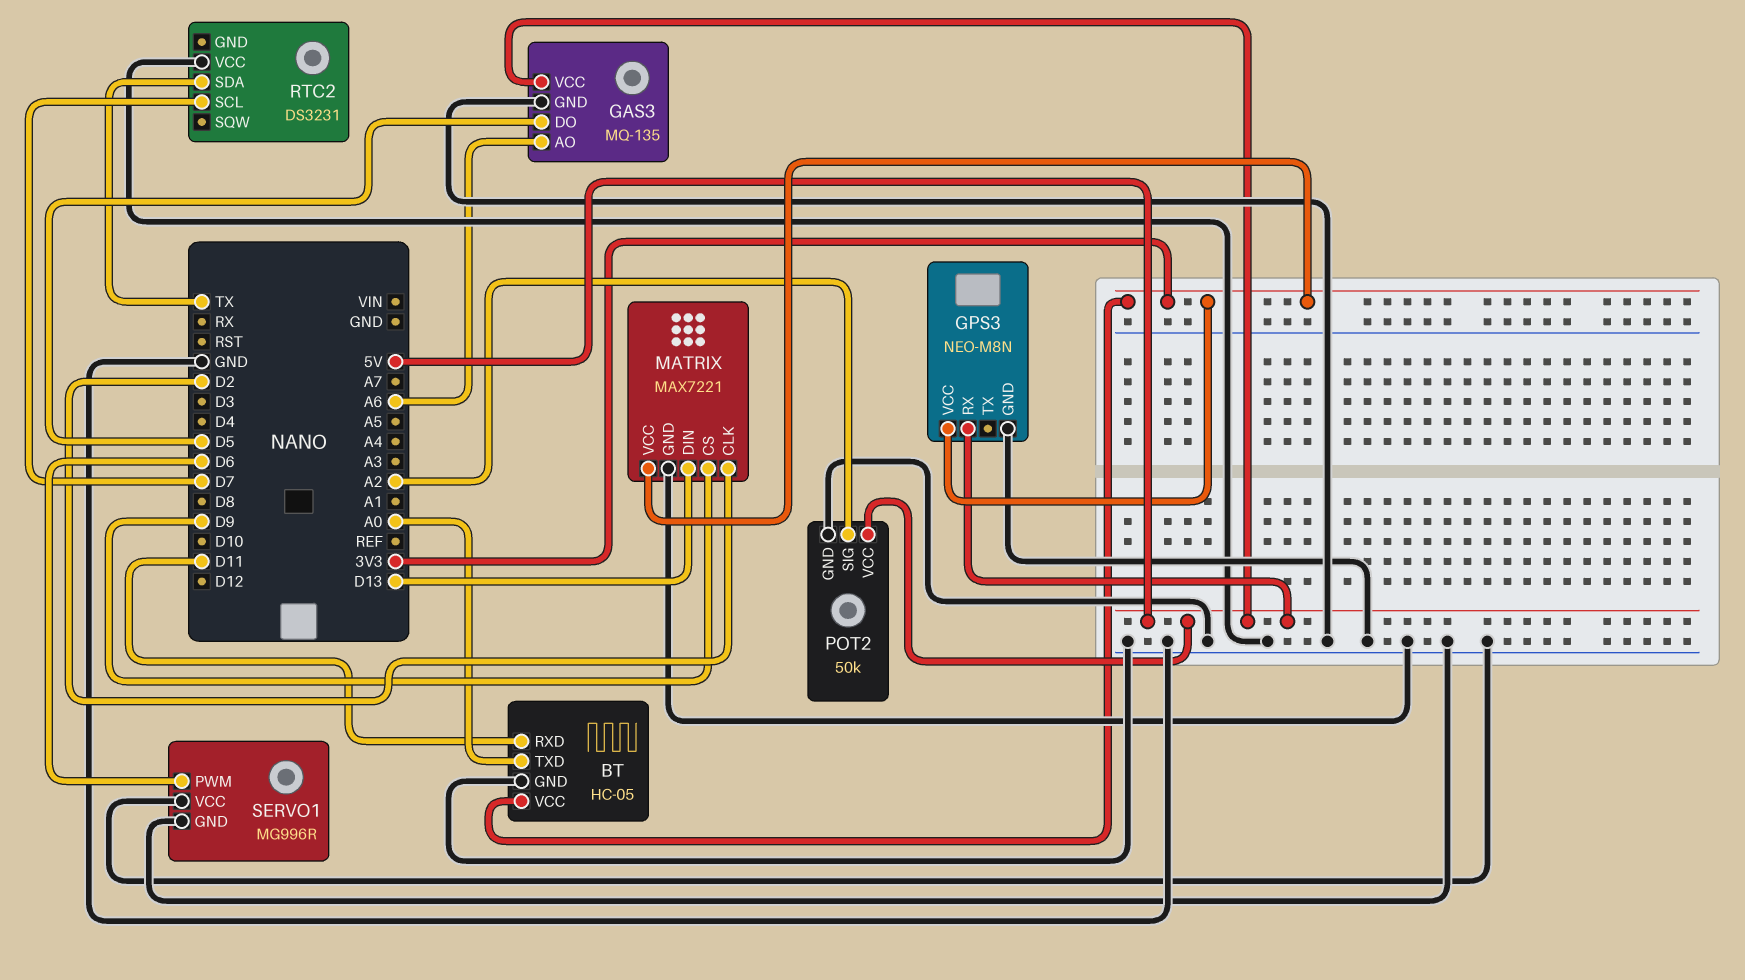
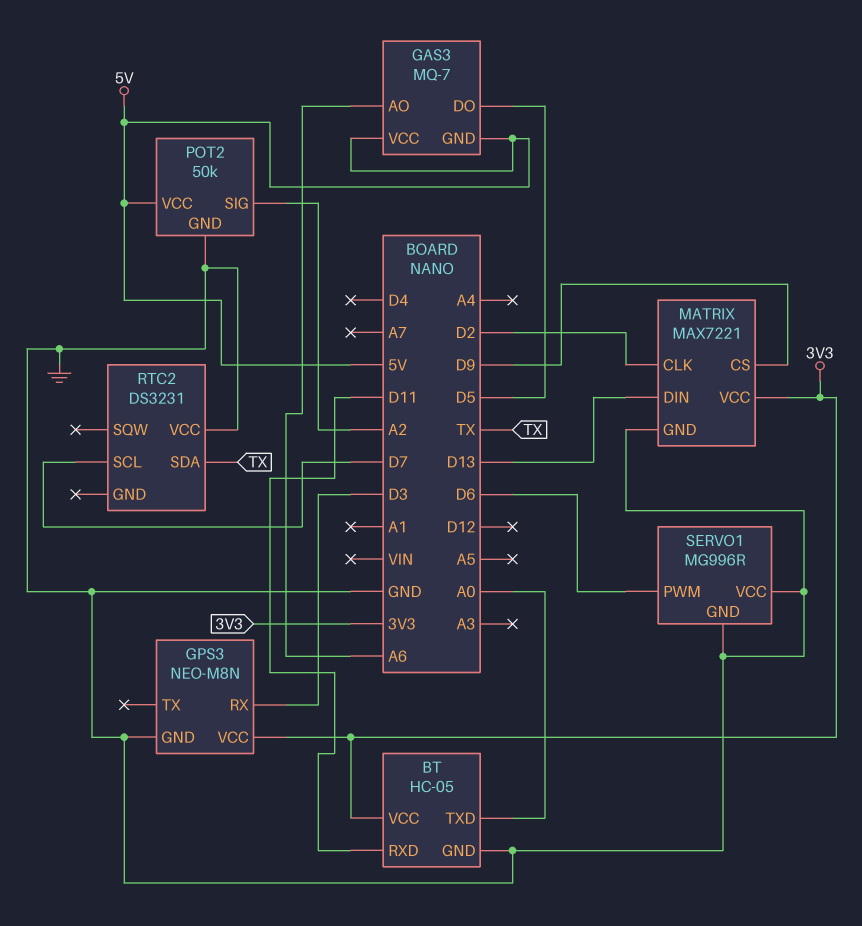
GAS3: MQ-135 -> MQ-7
GAS3 pin GND: GND -> 5V
GPS3 pin RX: 5V -> D3

